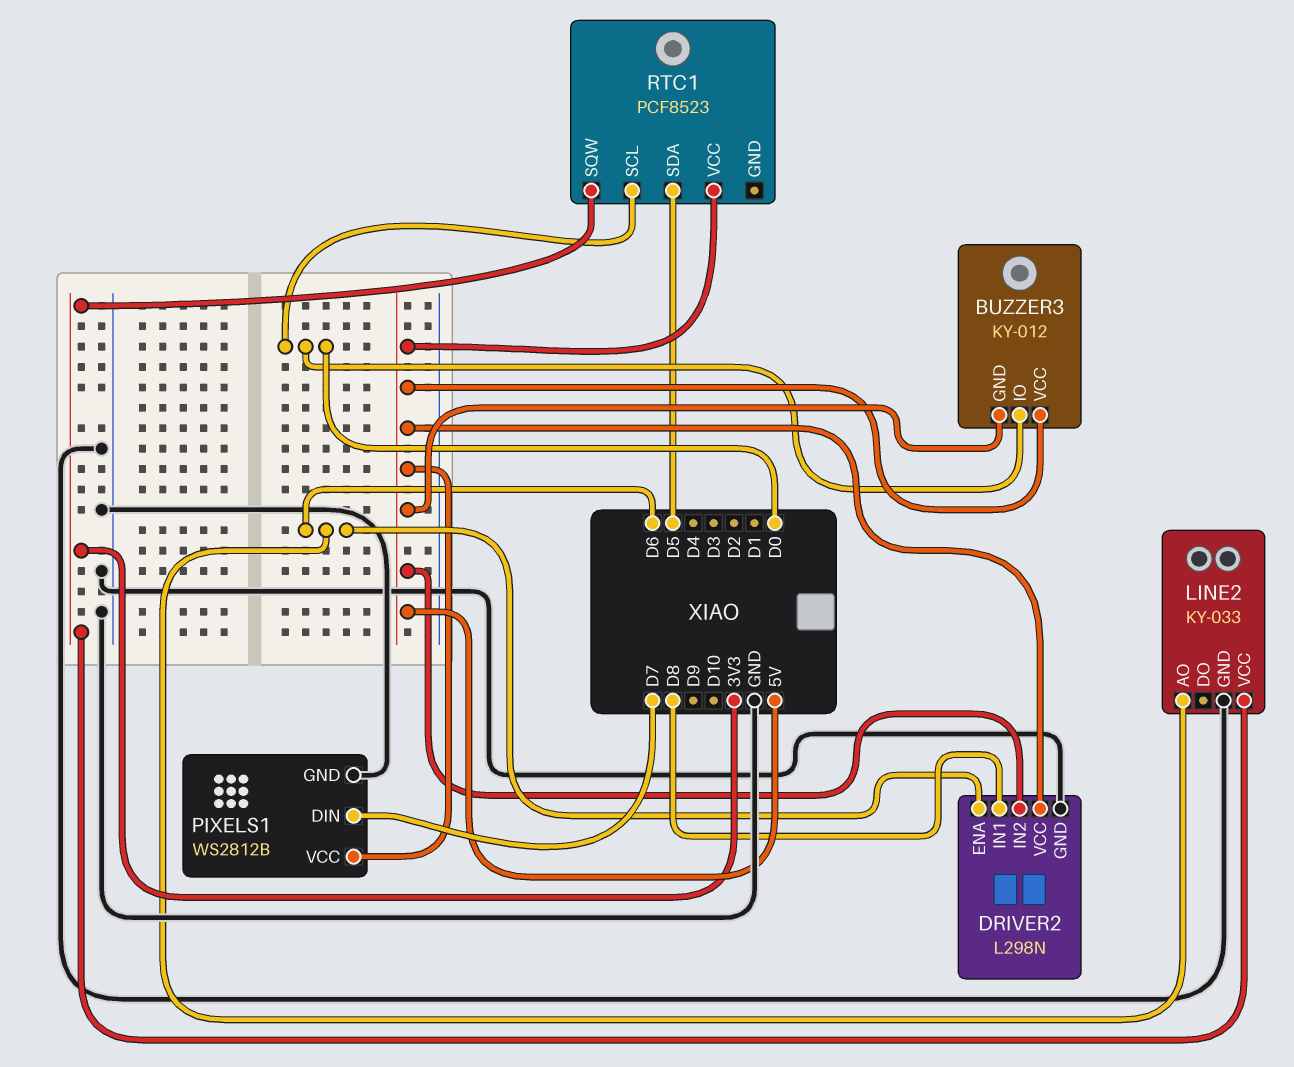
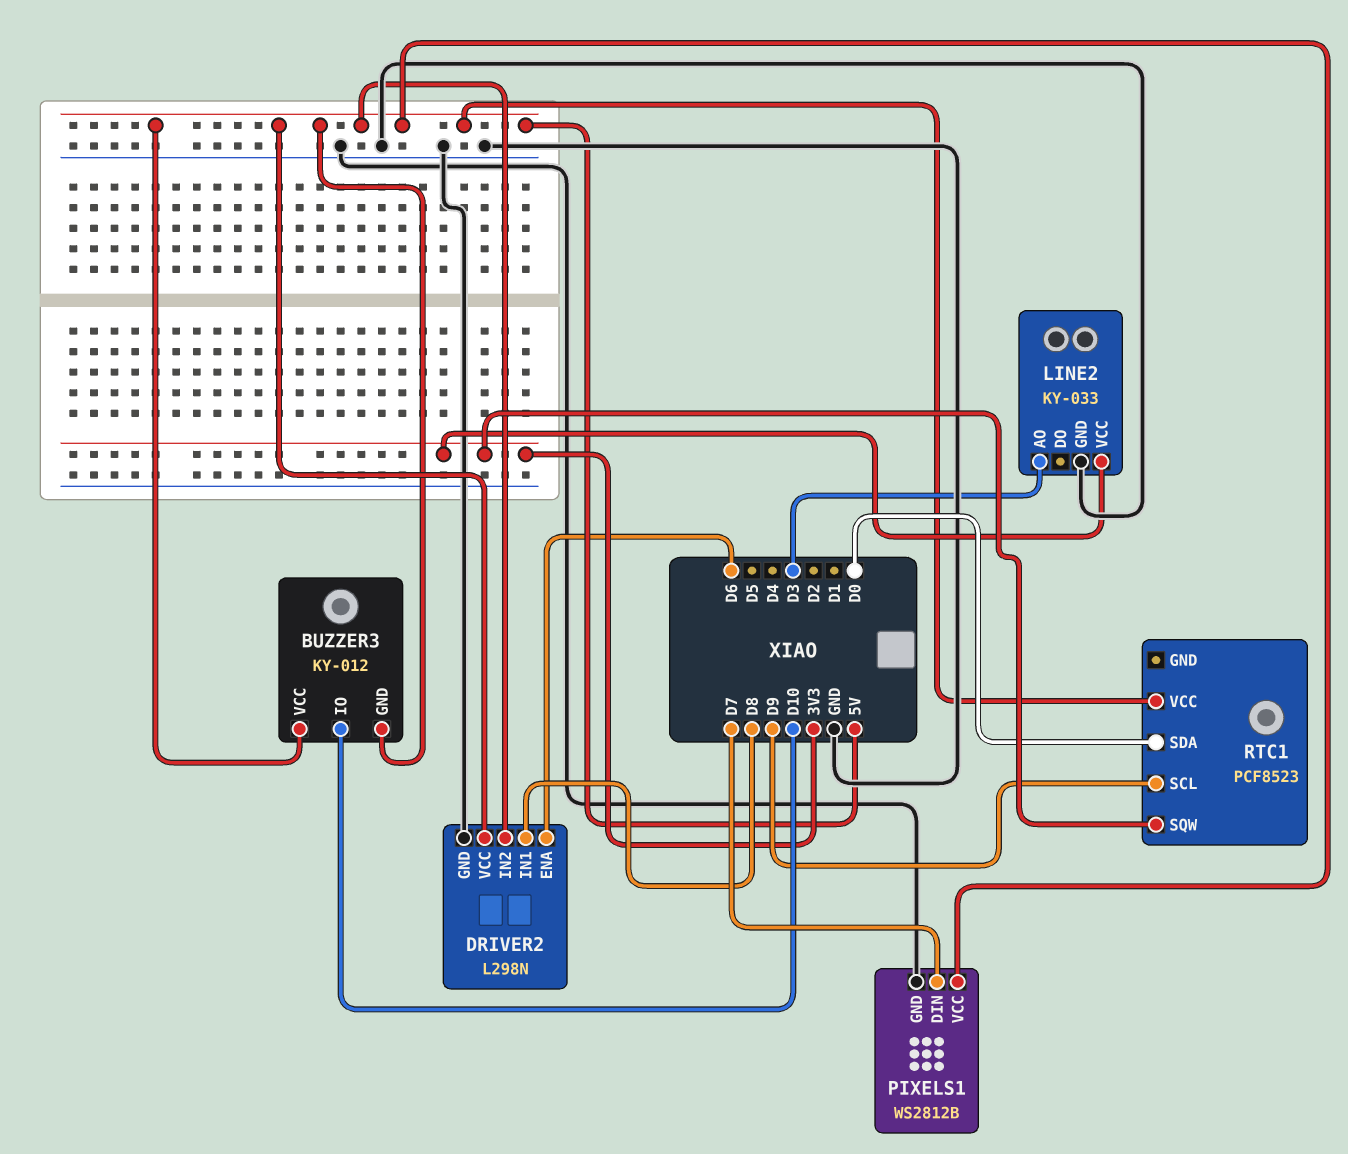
BUZZER3 pin IO: D0 -> D10
LINE2 pin AO: D6 -> D3
RTC1 pin SCL: D0 -> D9
RTC1 pin SDA: D5 -> D0

